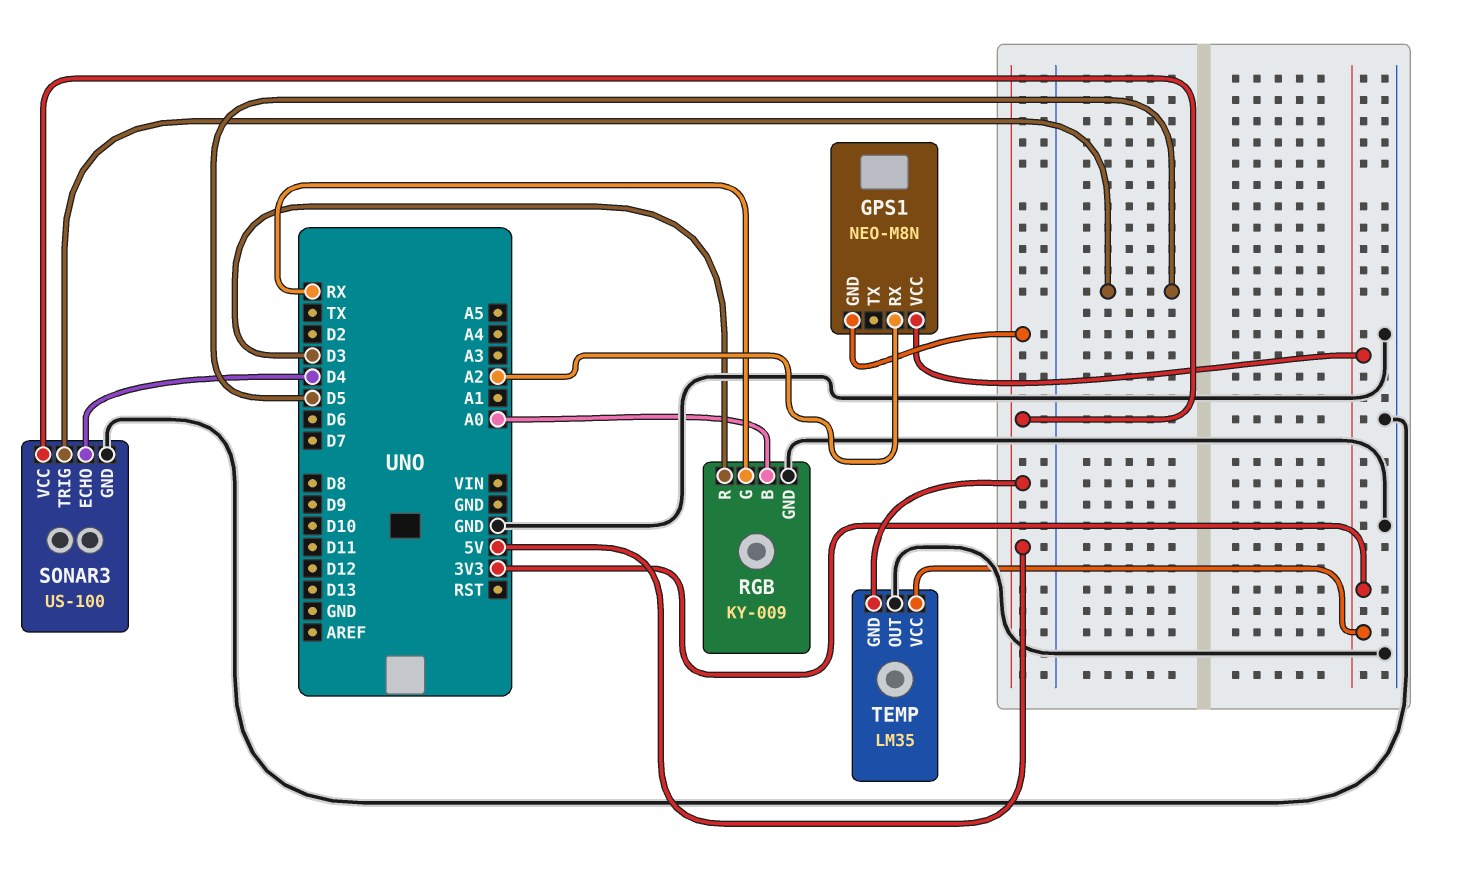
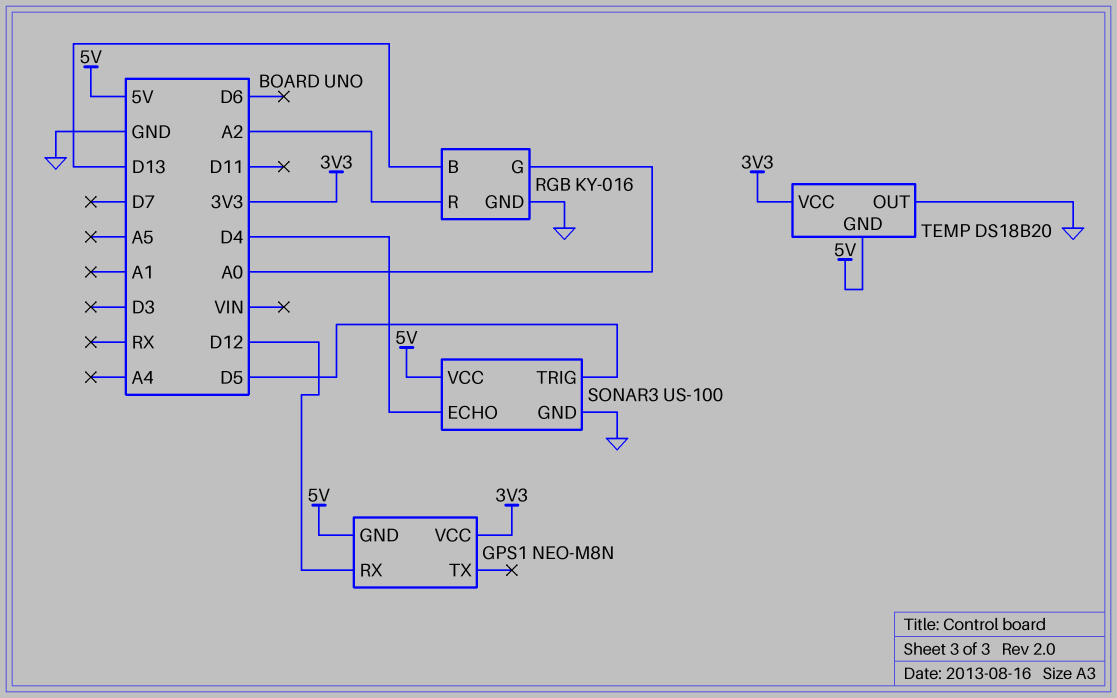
GPS1 pin RX: A2 -> D12
RGB: KY-009 -> KY-016
RGB pin B: A0 -> D13
RGB pin G: RX -> A0
RGB pin R: D3 -> A2
TEMP: LM35 -> DS18B20

